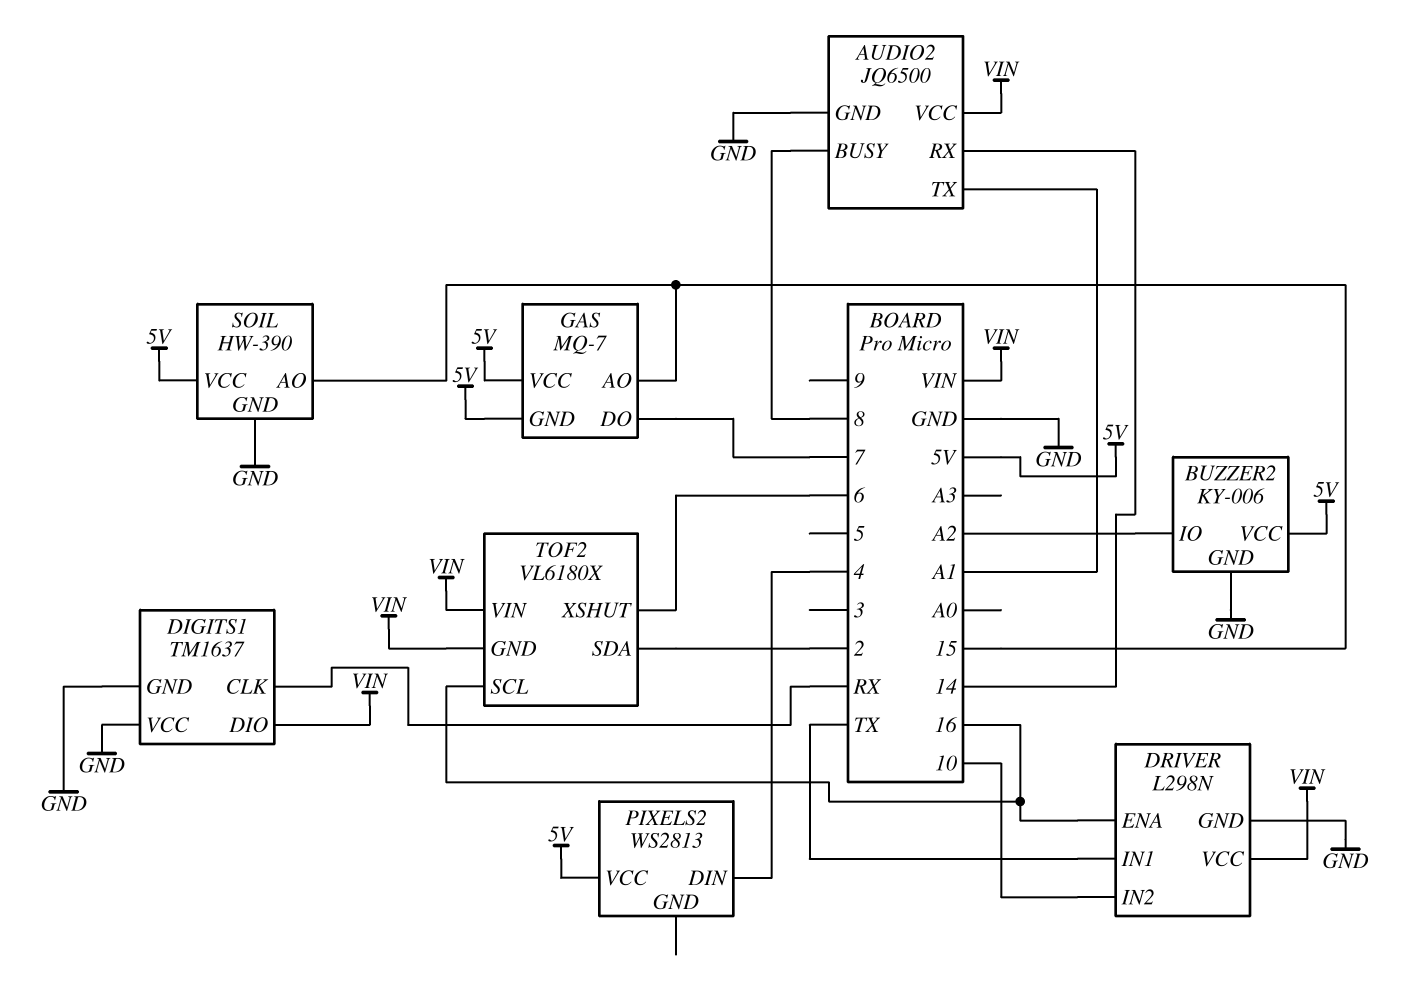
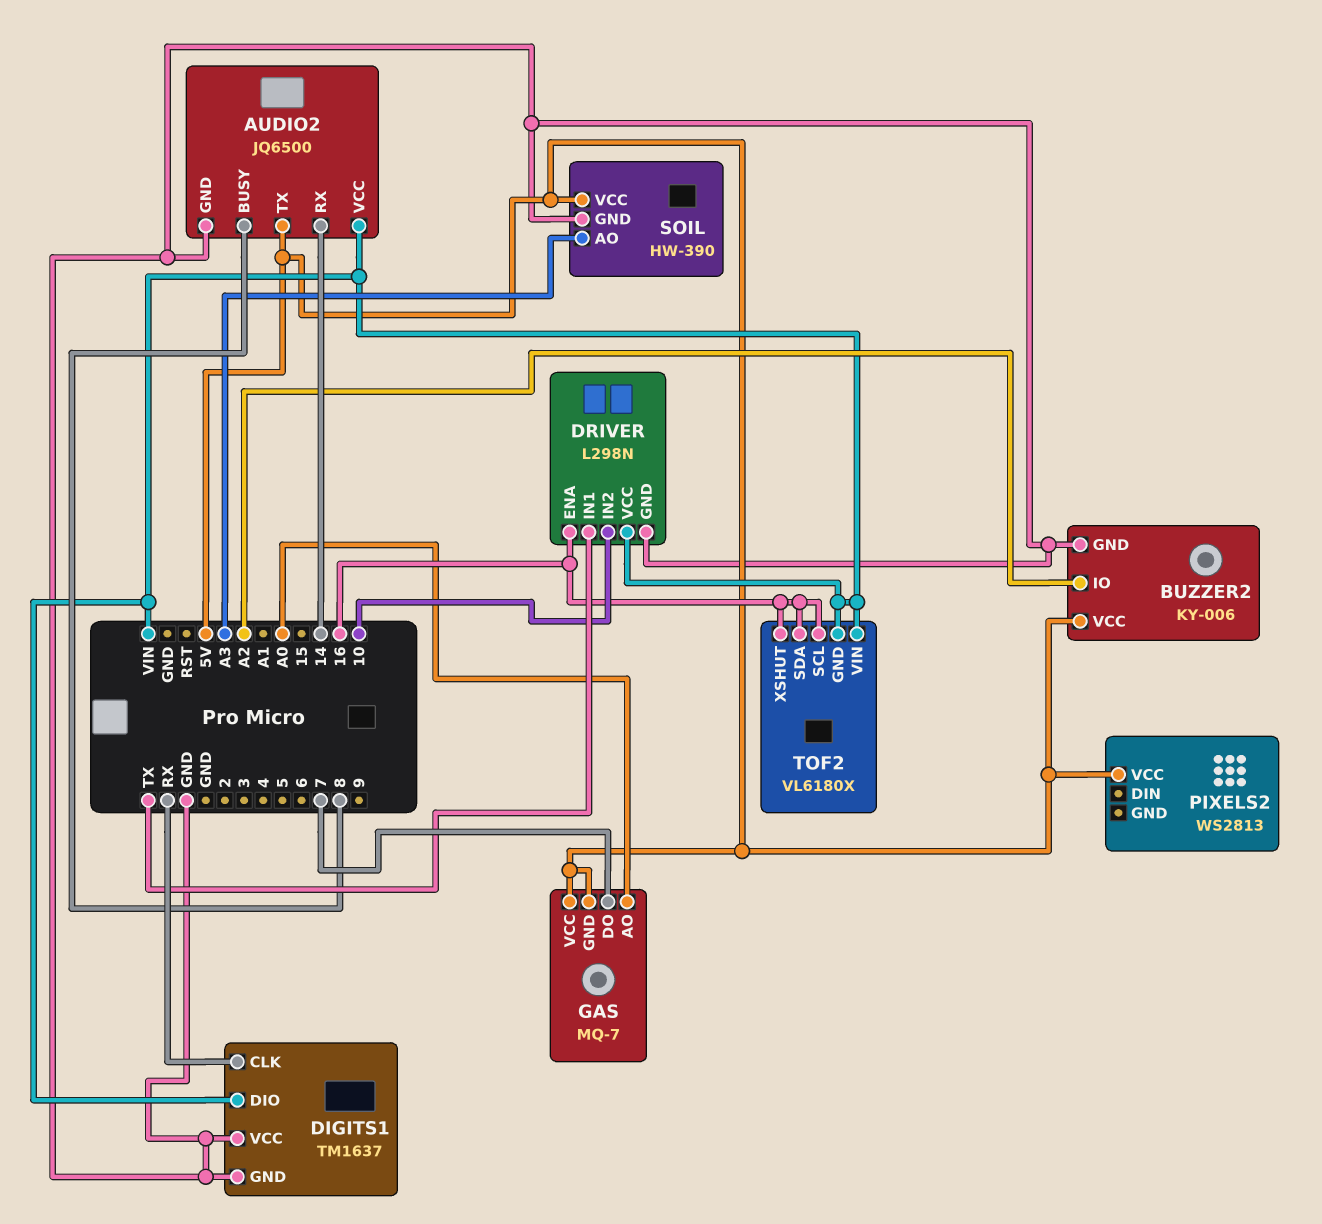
AUDIO2 pin TX: A1 -> 5V
GAS pin AO: 15 -> A0
PIXELS2 pin DIN: 4 -> none
SOIL pin AO: 15 -> A3
TOF2 pin SDA: 2 -> 16
TOF2 pin XSHUT: 6 -> 16

